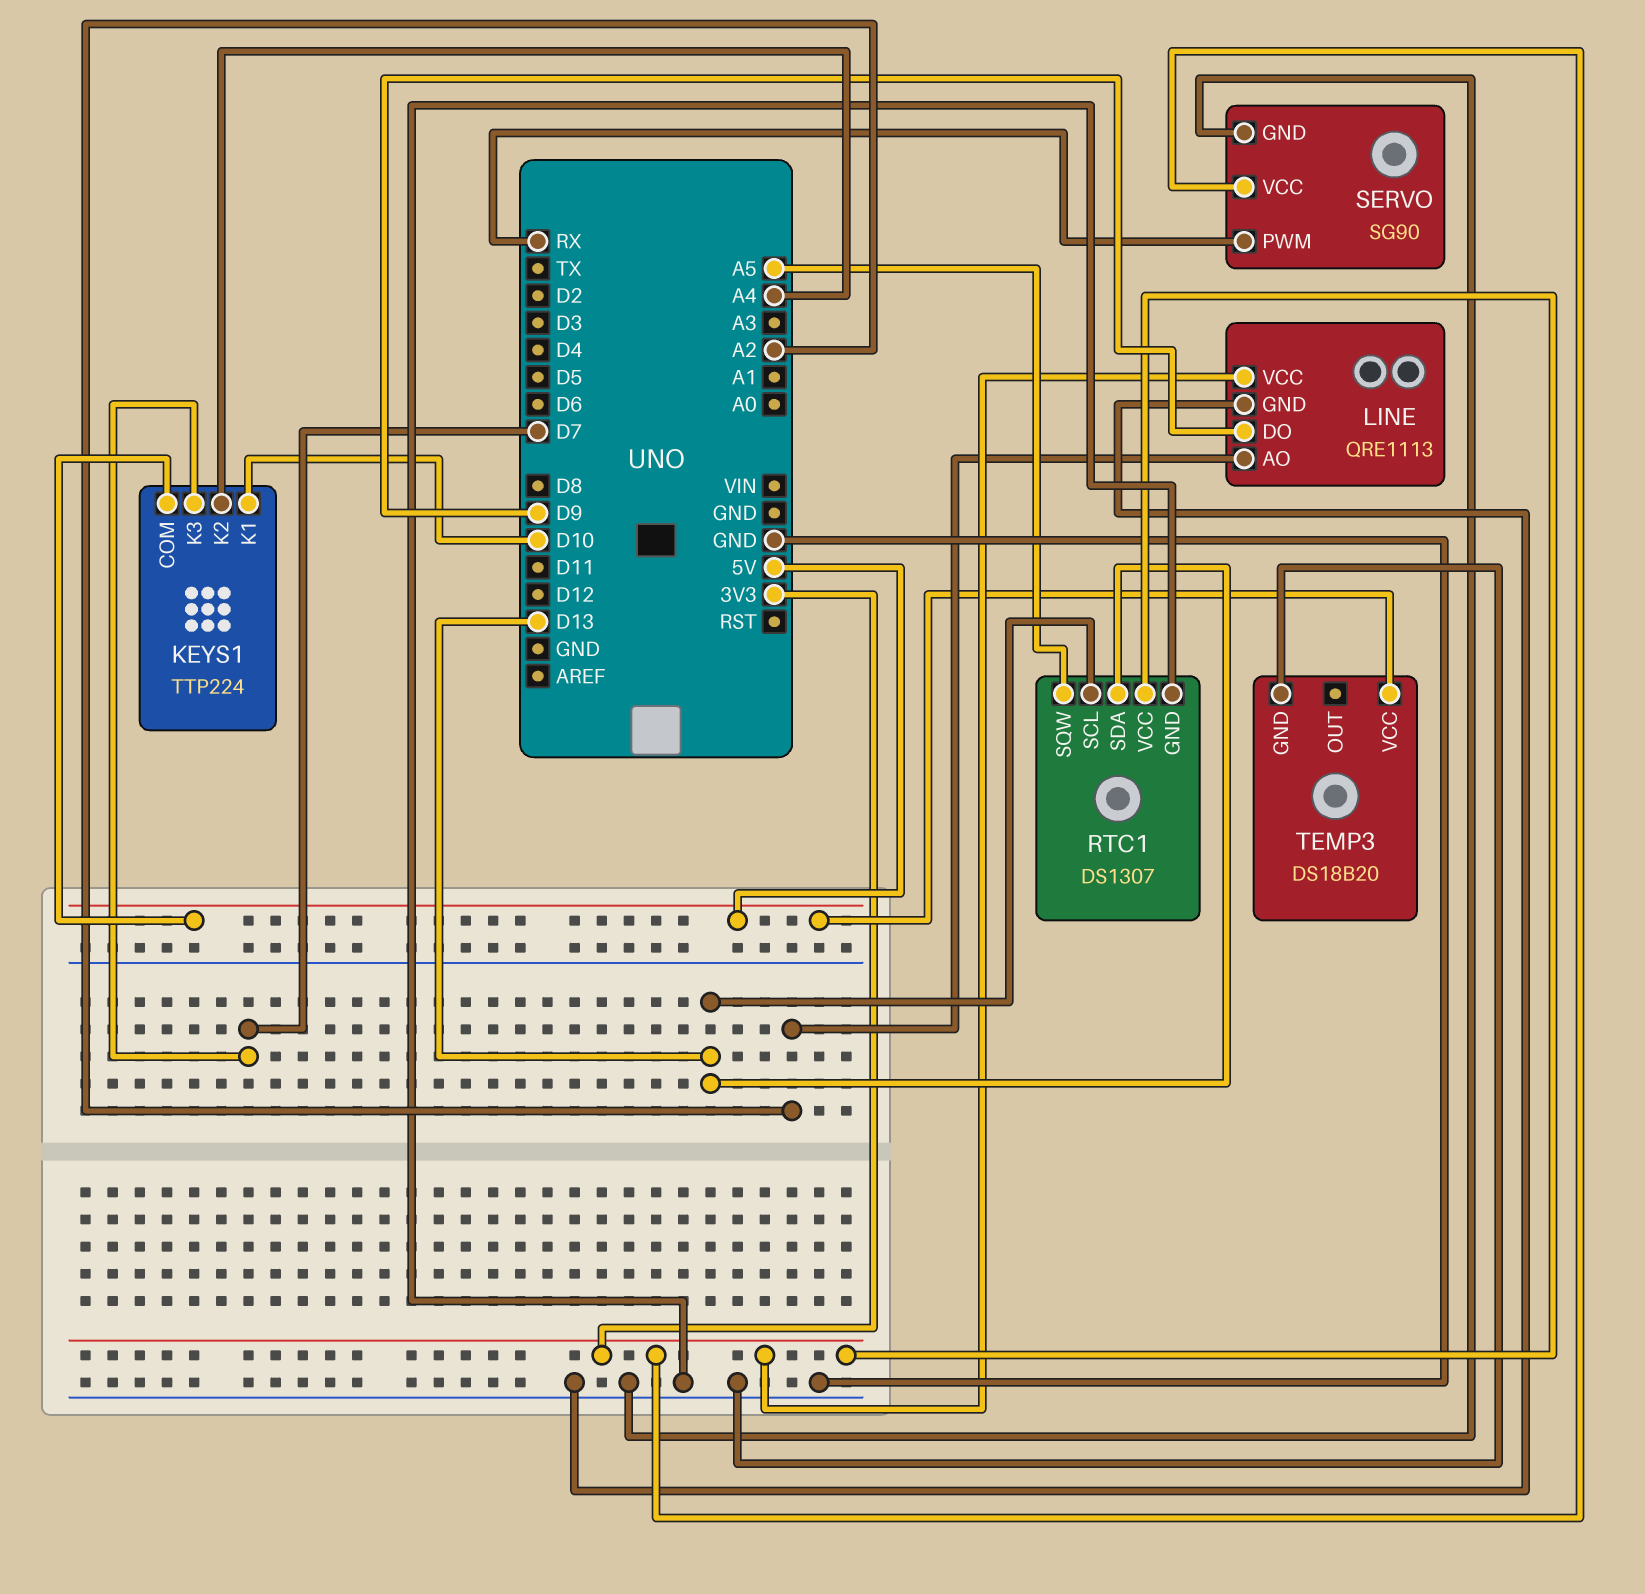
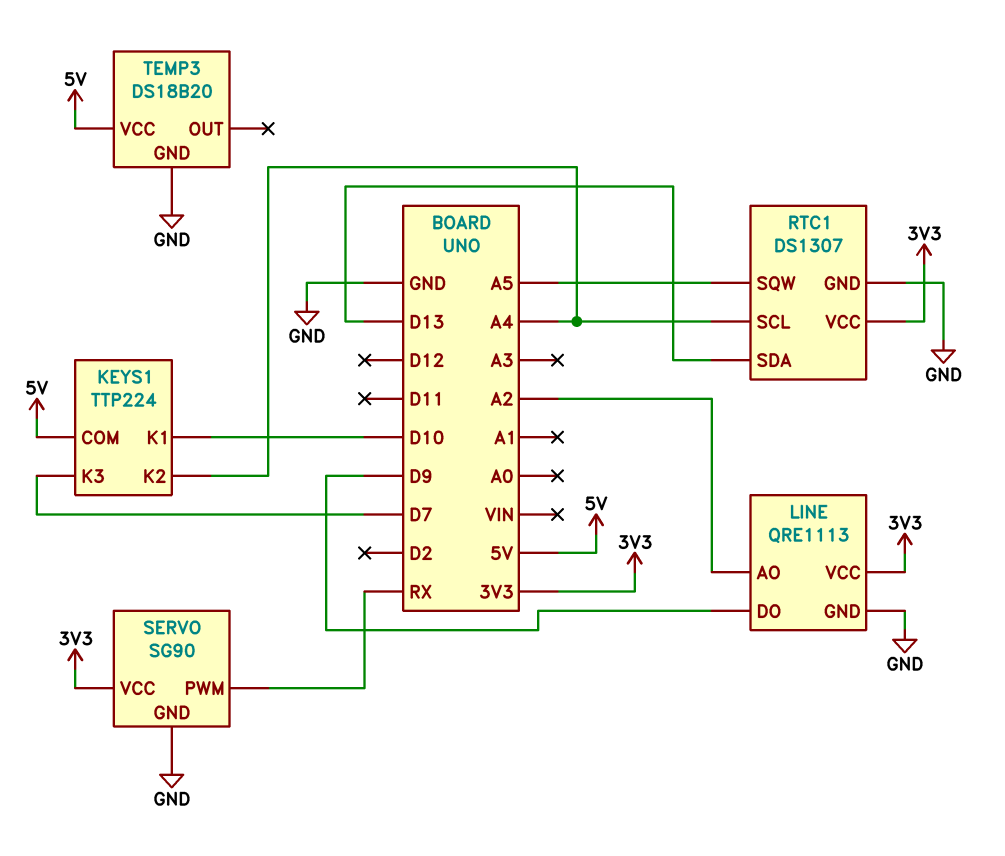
RTC1 pin SCL: D13 -> A4

